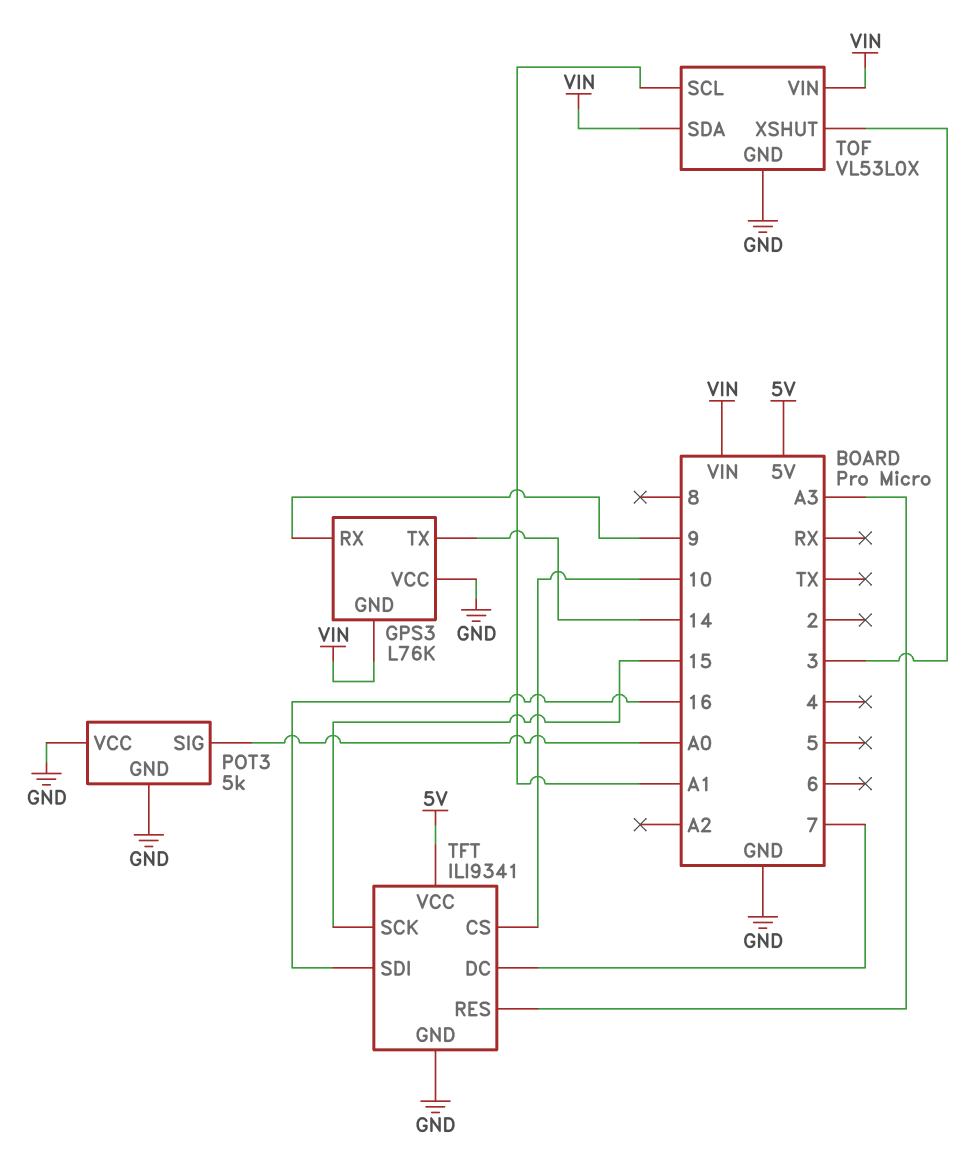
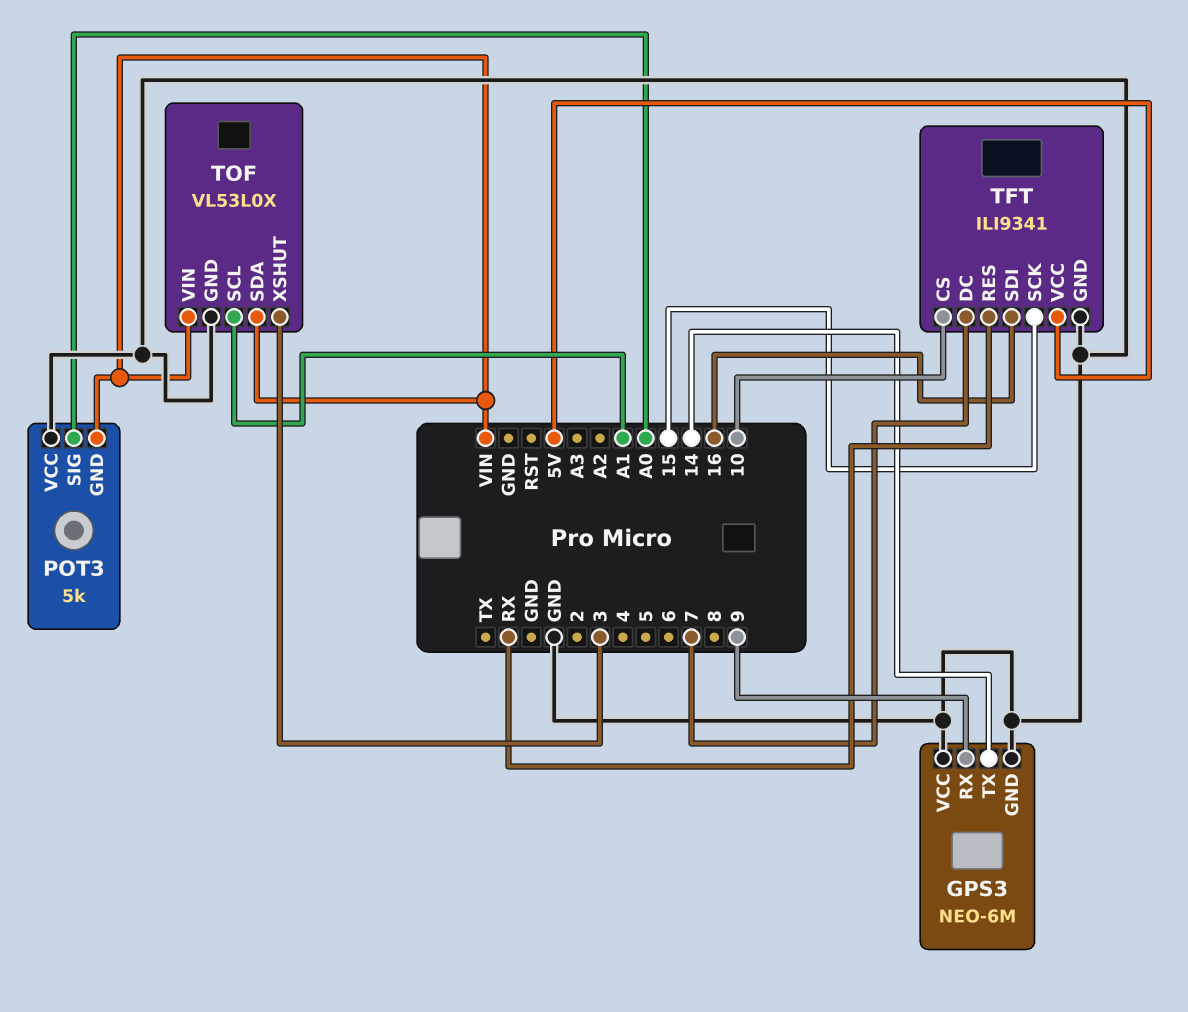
GPS3: L76K -> NEO-6M
GPS3 pin GND: VIN -> GND
POT3 pin GND: GND -> VIN
TFT pin RES: A3 -> RX

